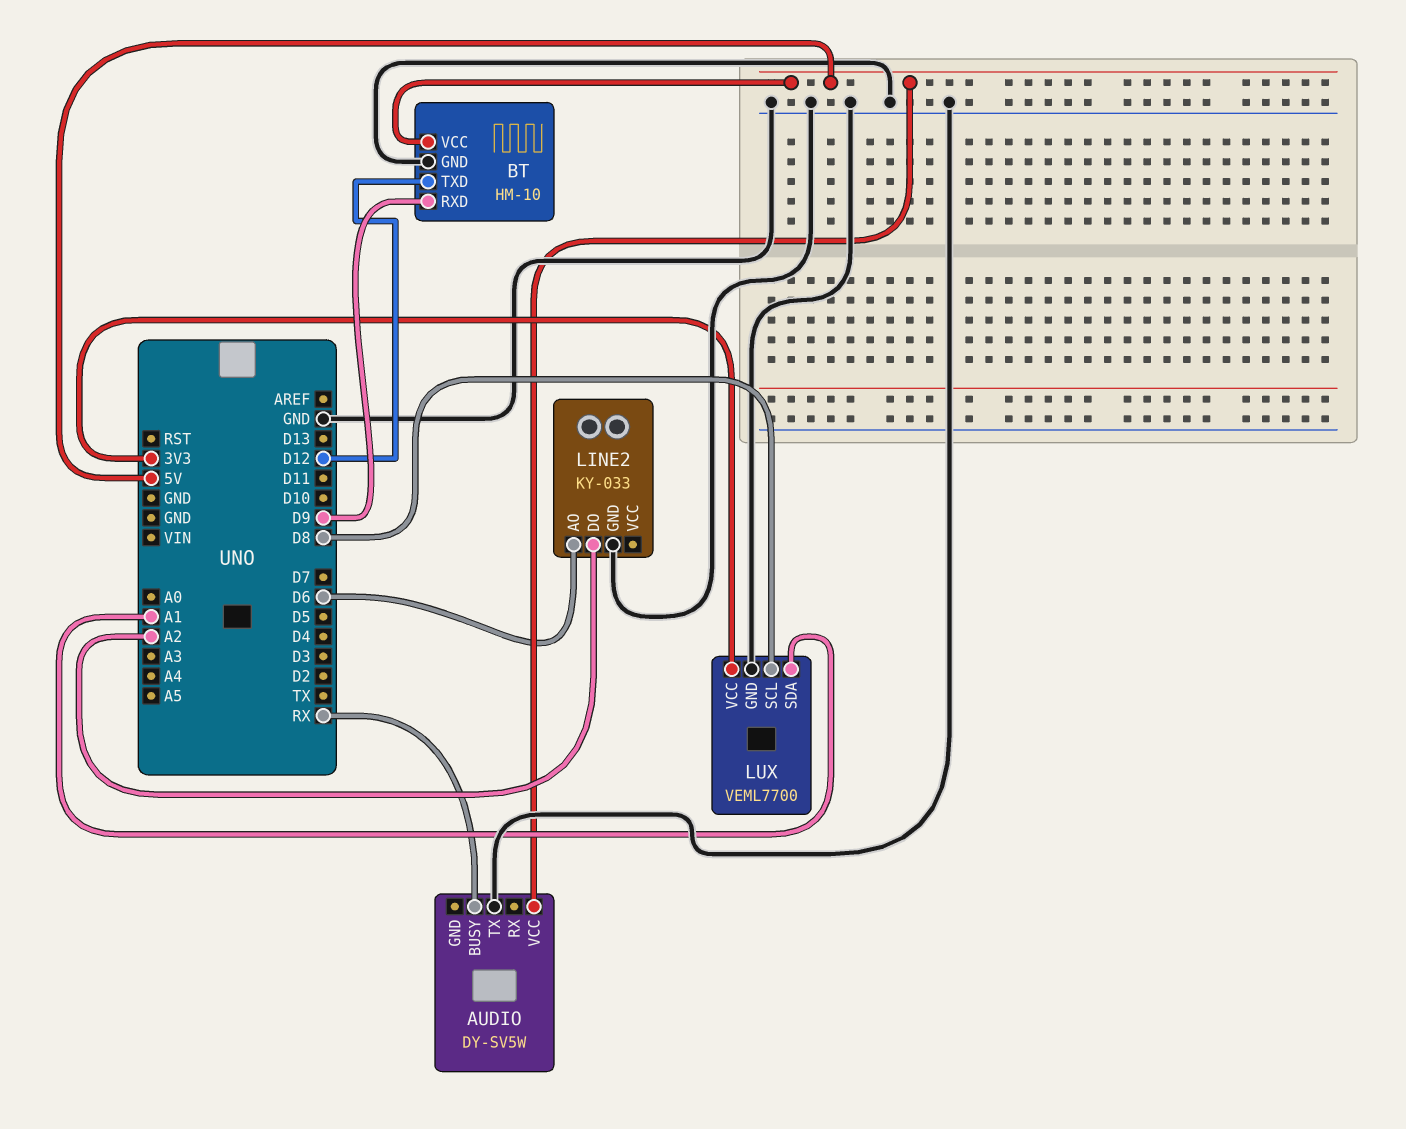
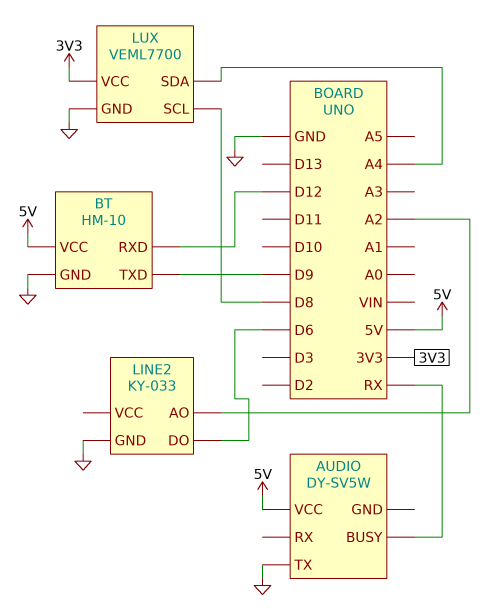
BT pin RXD: D9 -> D12
BT pin TXD: D12 -> D9
LINE2 pin AO: D6 -> A2
LINE2 pin DO: A2 -> D6
LUX pin SDA: A1 -> A4

